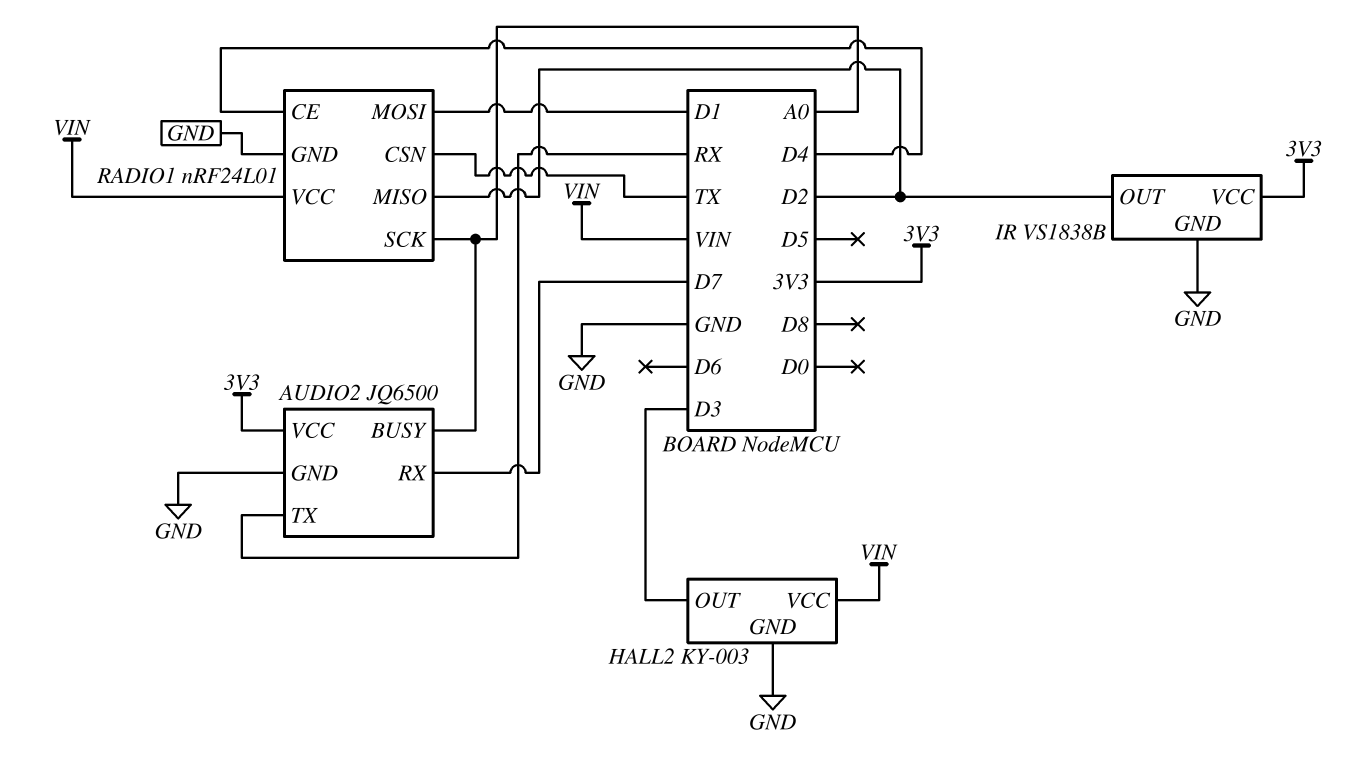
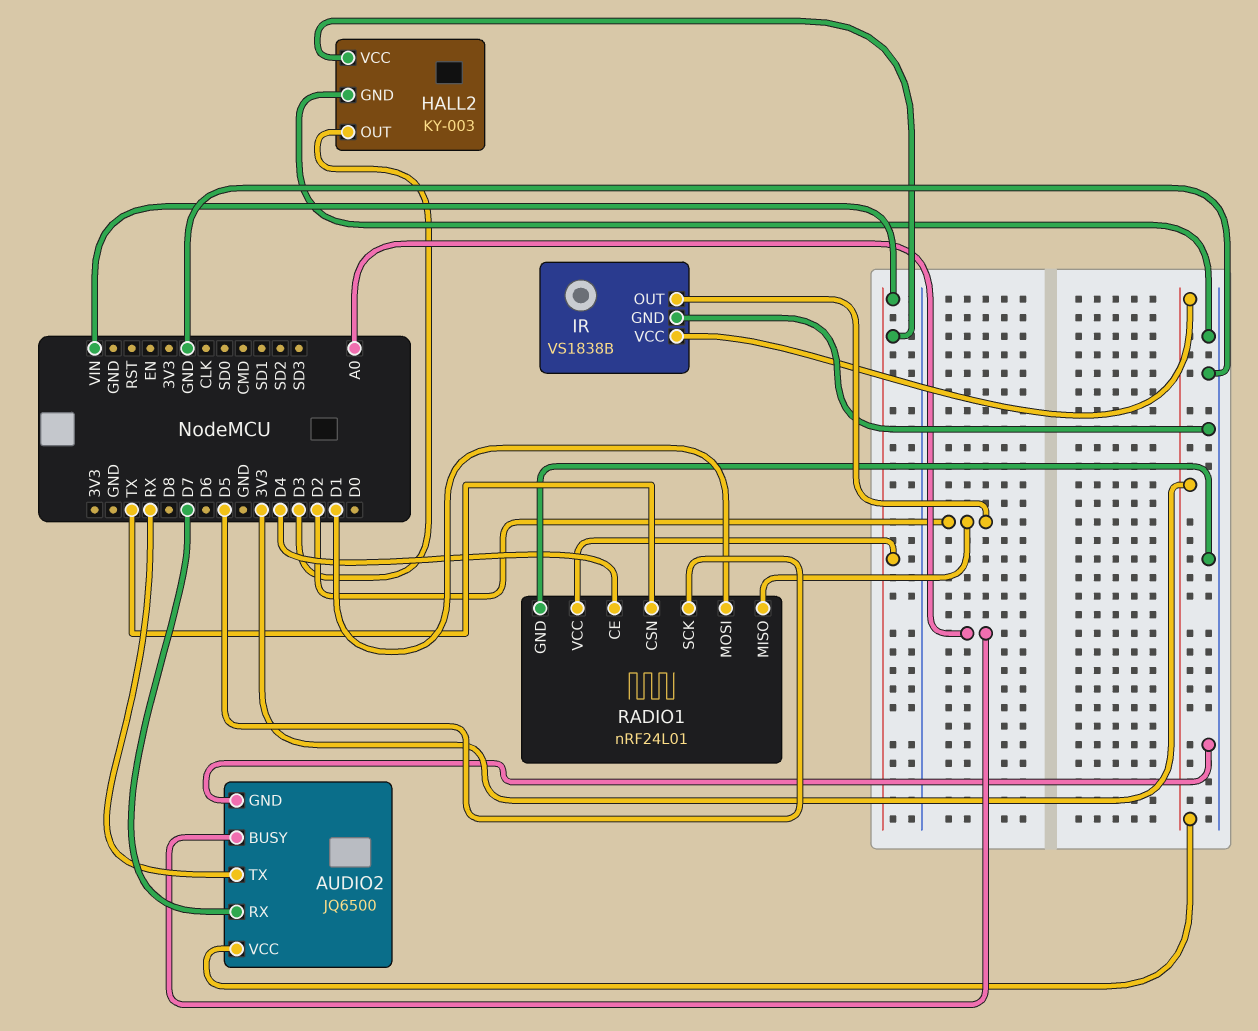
RADIO1 pin SCK: A0 -> D5

